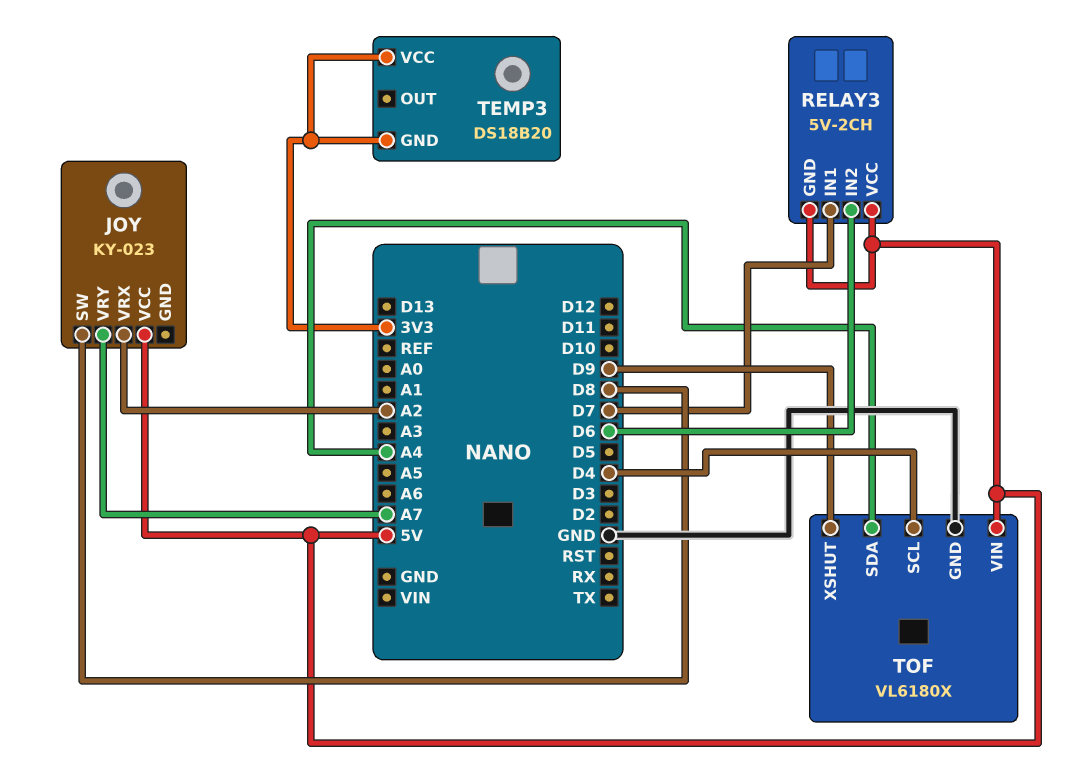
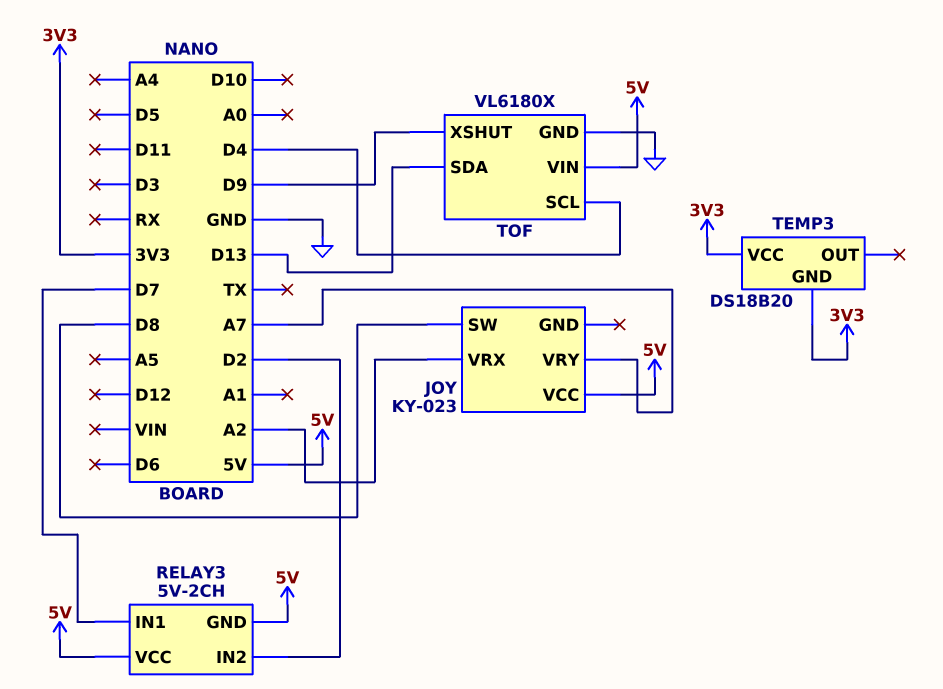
RELAY3 pin IN2: D6 -> D2
TOF pin SDA: A4 -> D13

